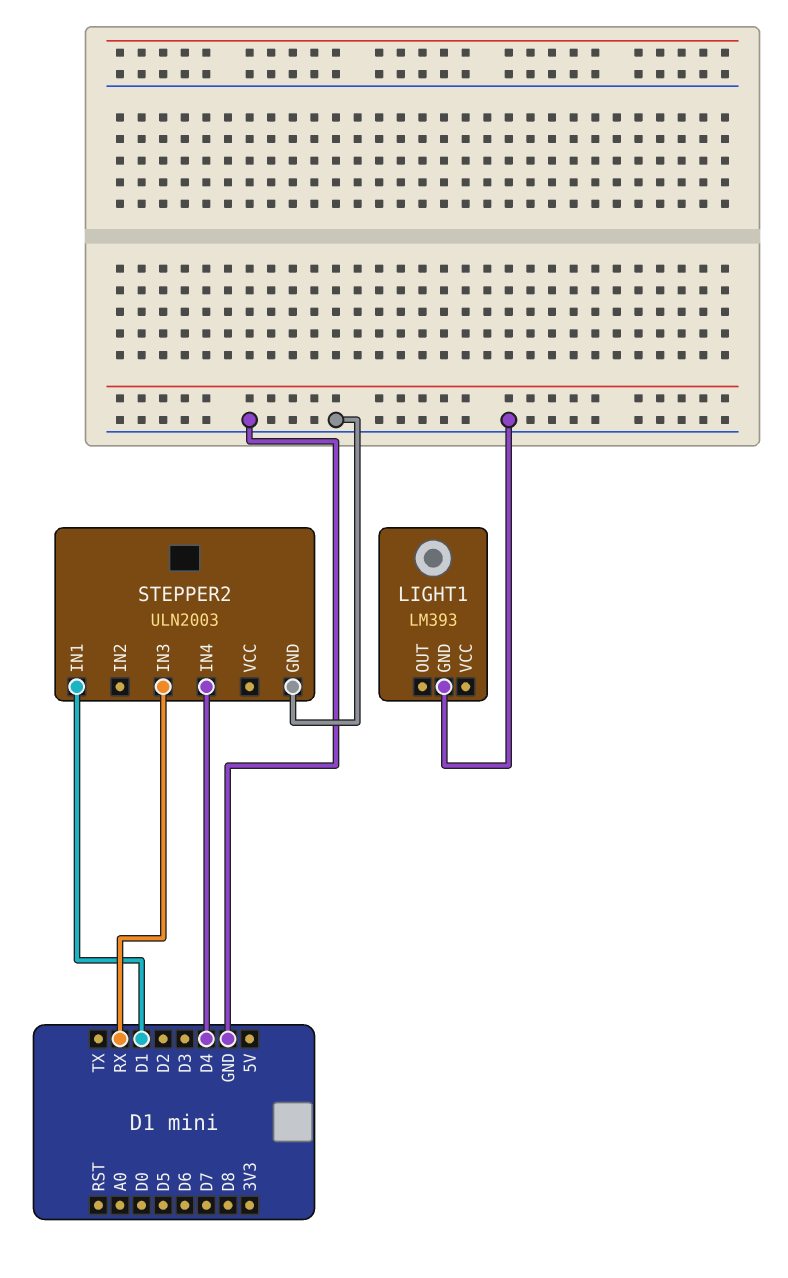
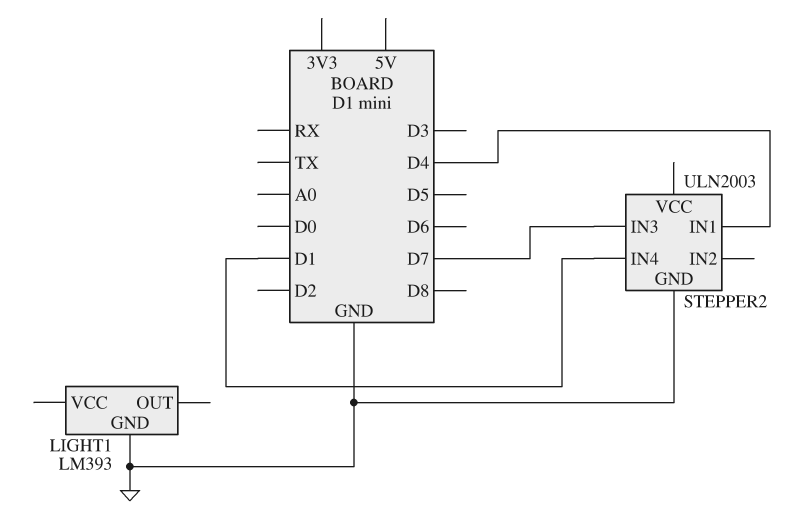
STEPPER2 pin IN1: D1 -> D4
STEPPER2 pin IN3: RX -> D7
STEPPER2 pin IN4: D4 -> D1

